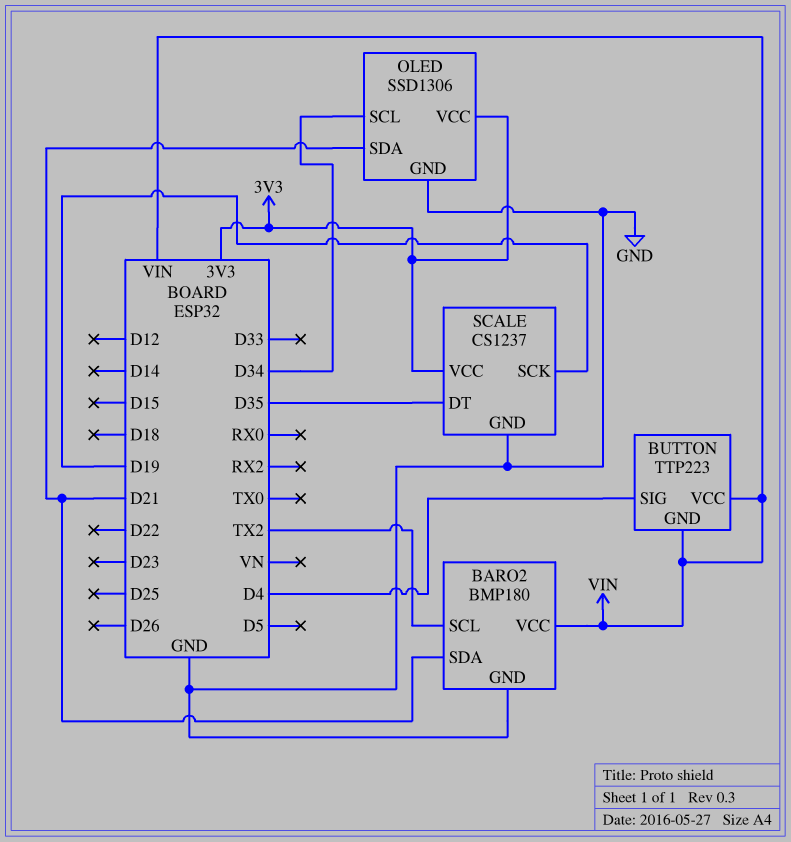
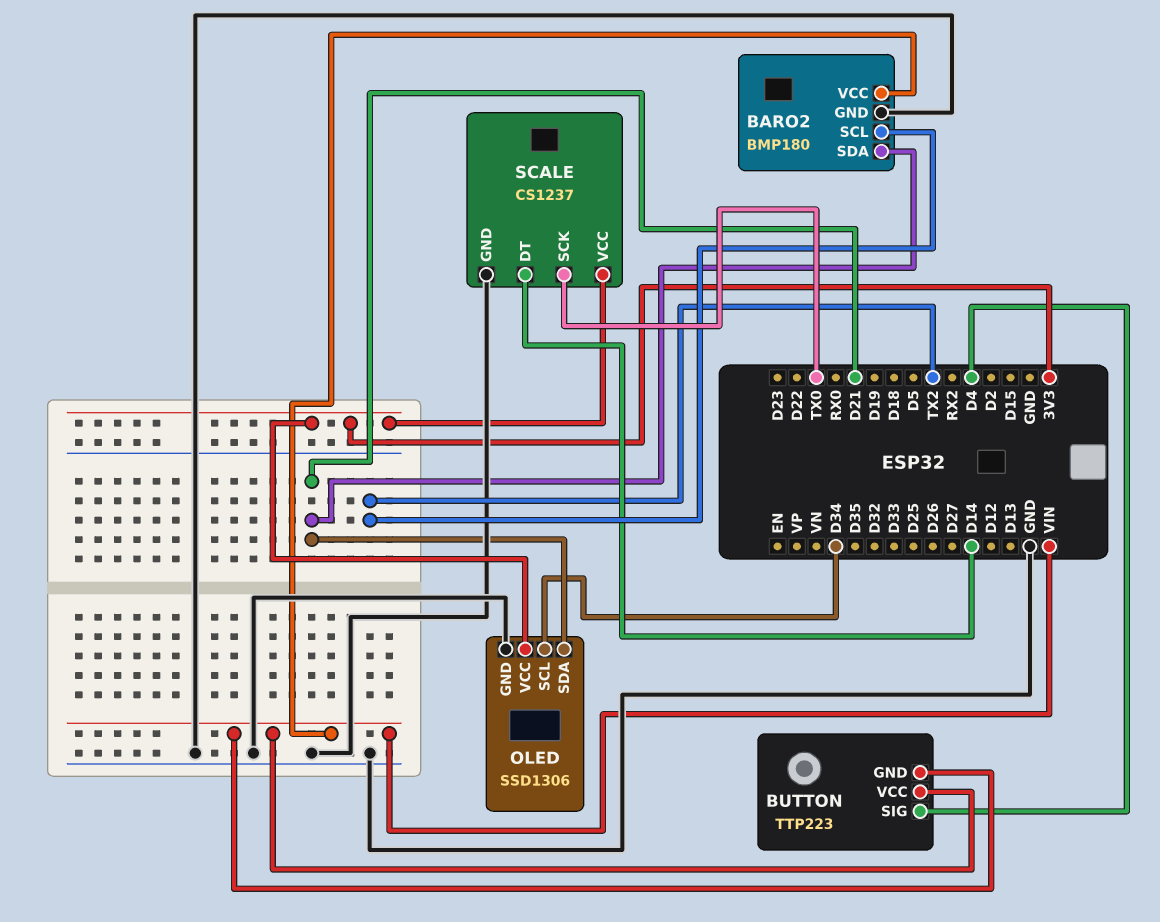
SCALE pin DT: D35 -> D14
SCALE pin SCK: D19 -> TX0

